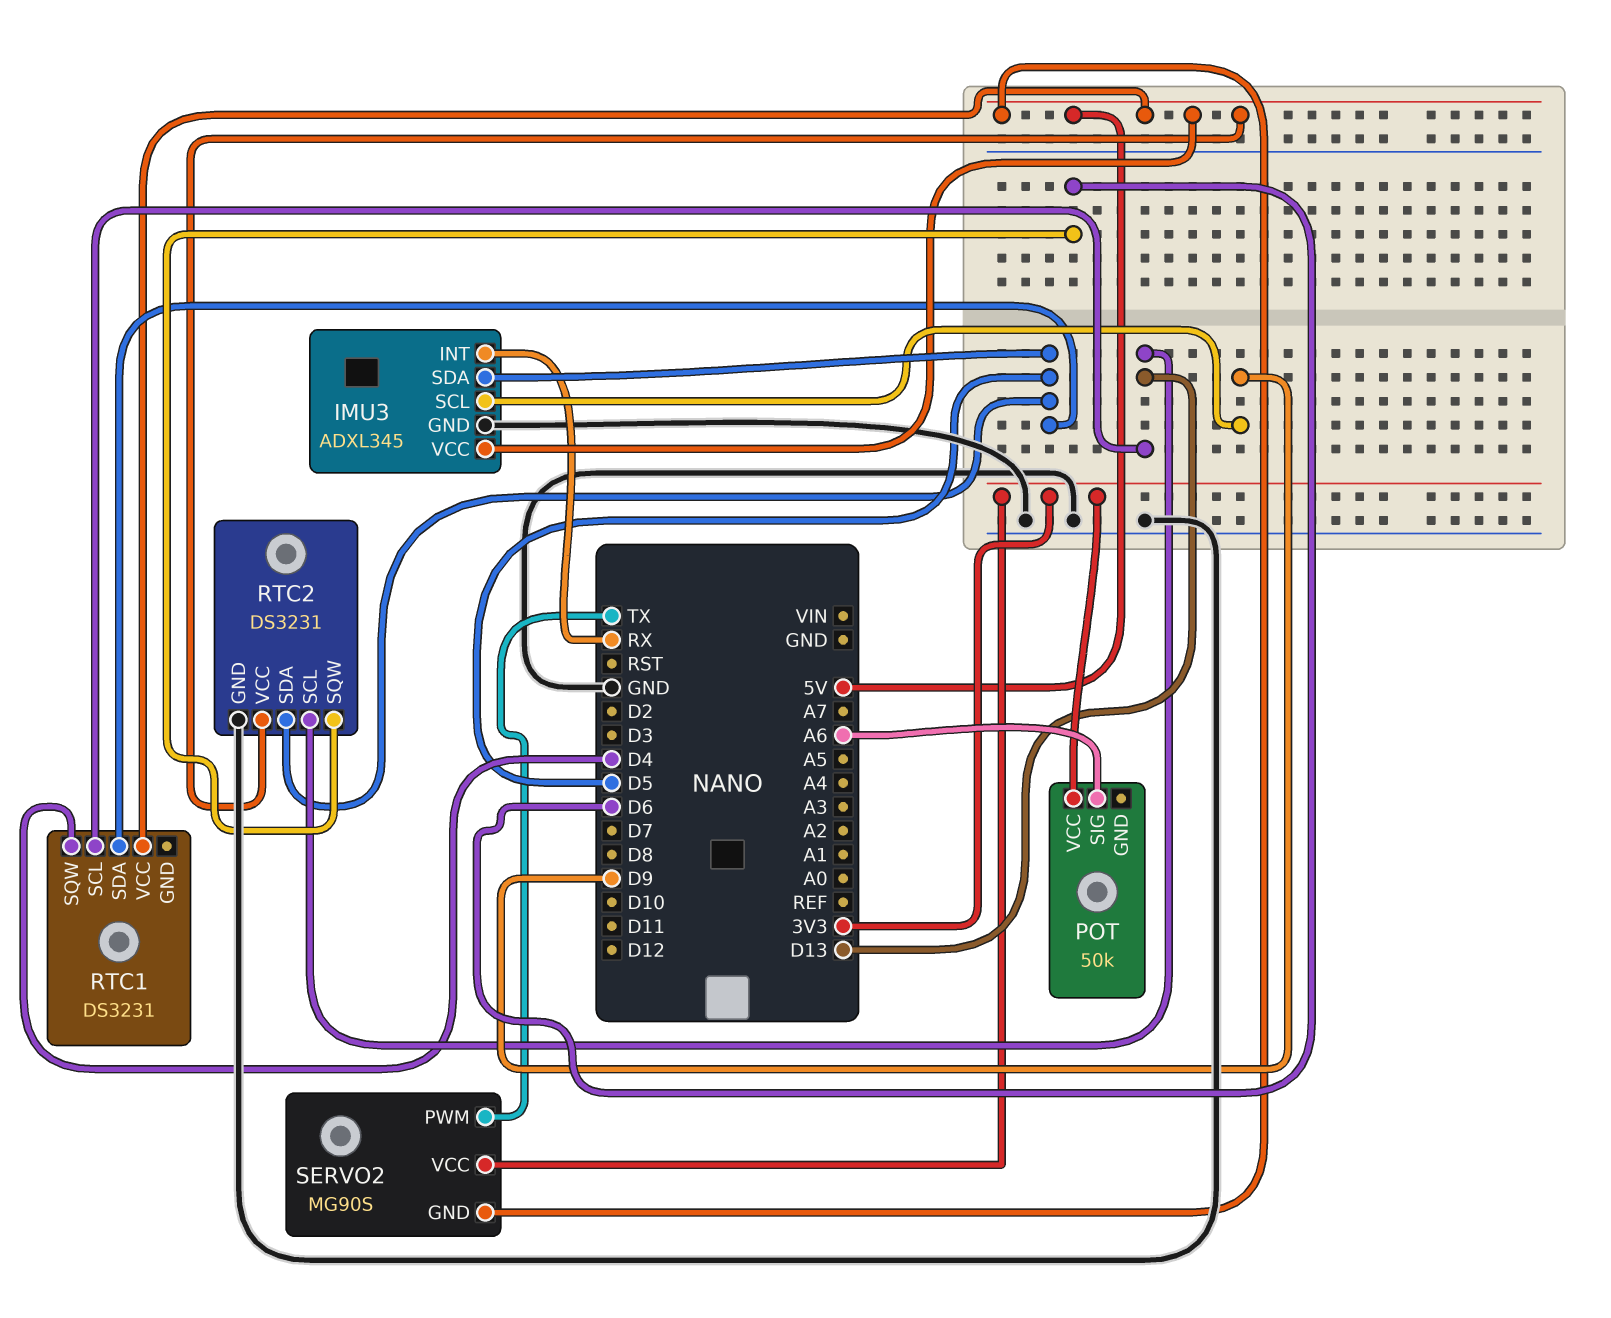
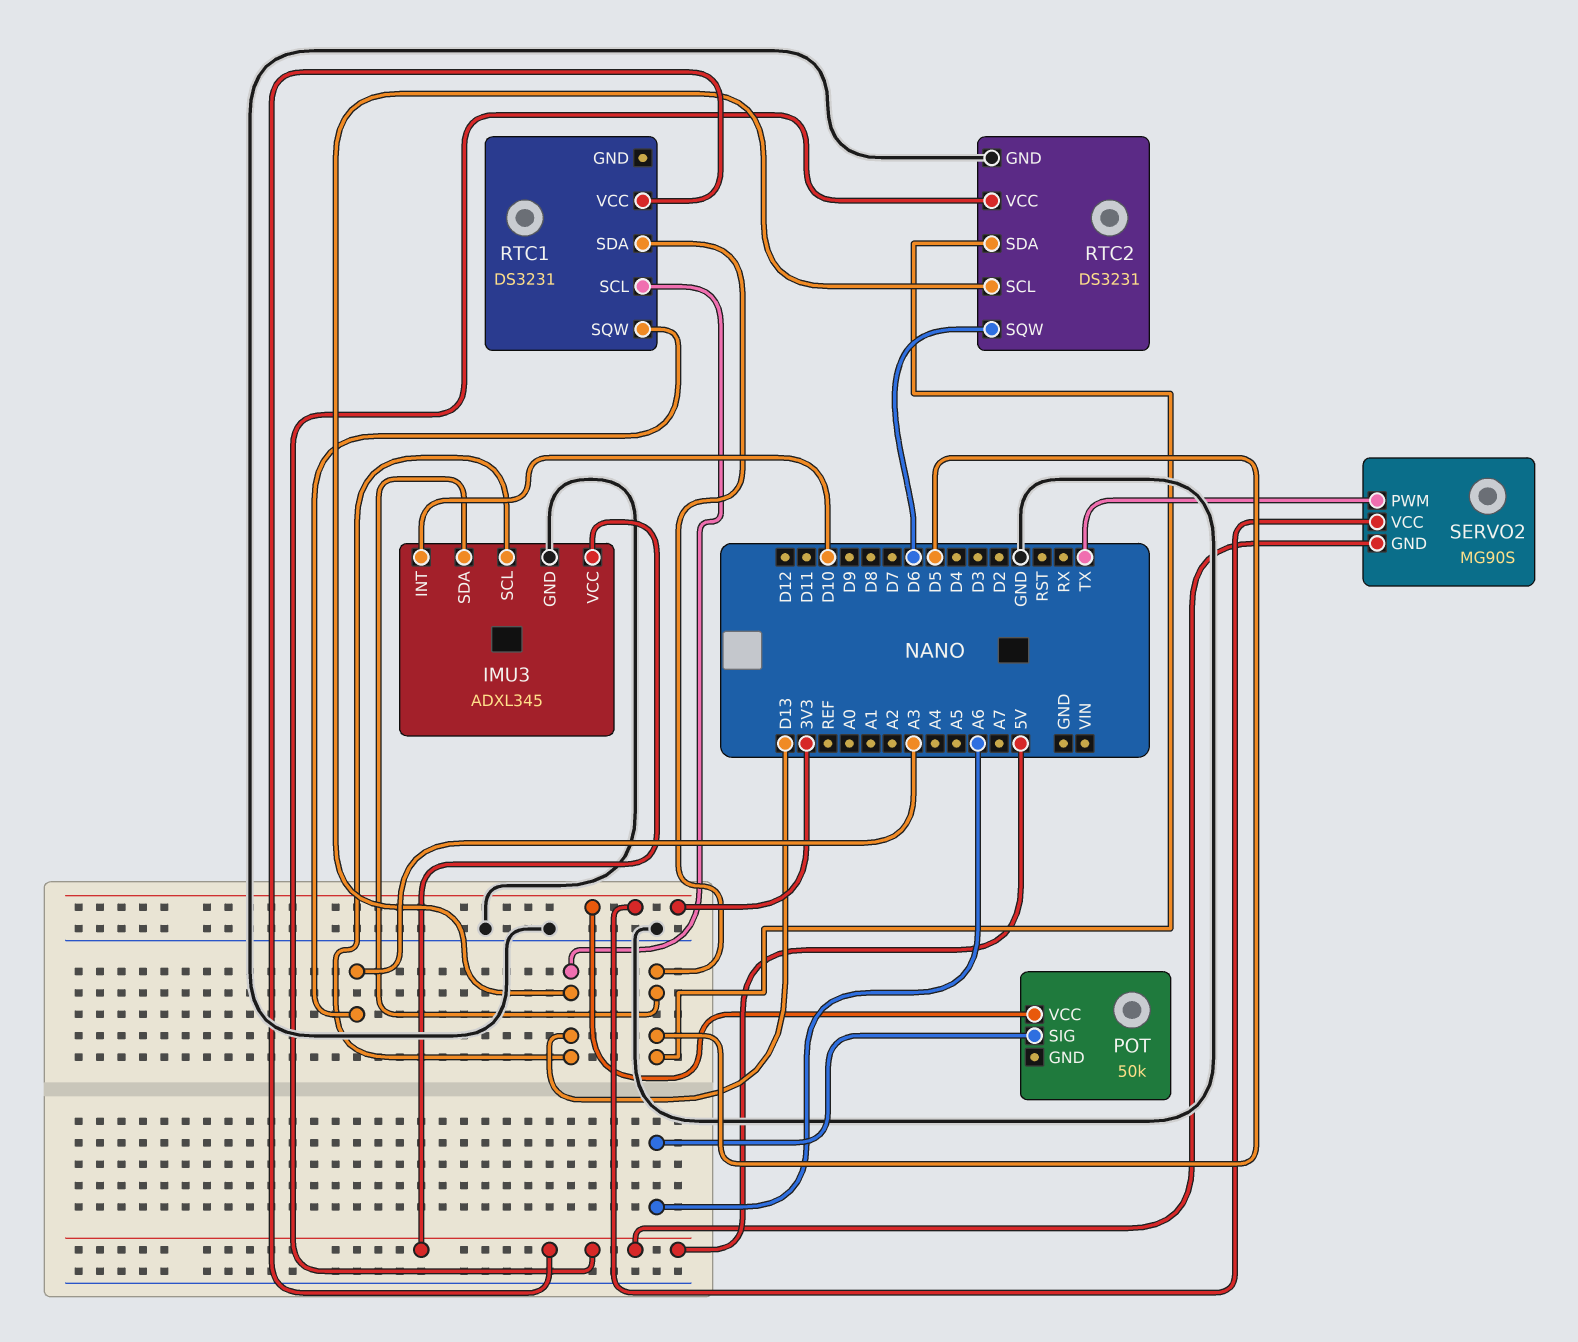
IMU3 pin INT: RX -> D10
IMU3 pin SCL: D9 -> D13
RTC1 pin SQW: D4 -> A3

